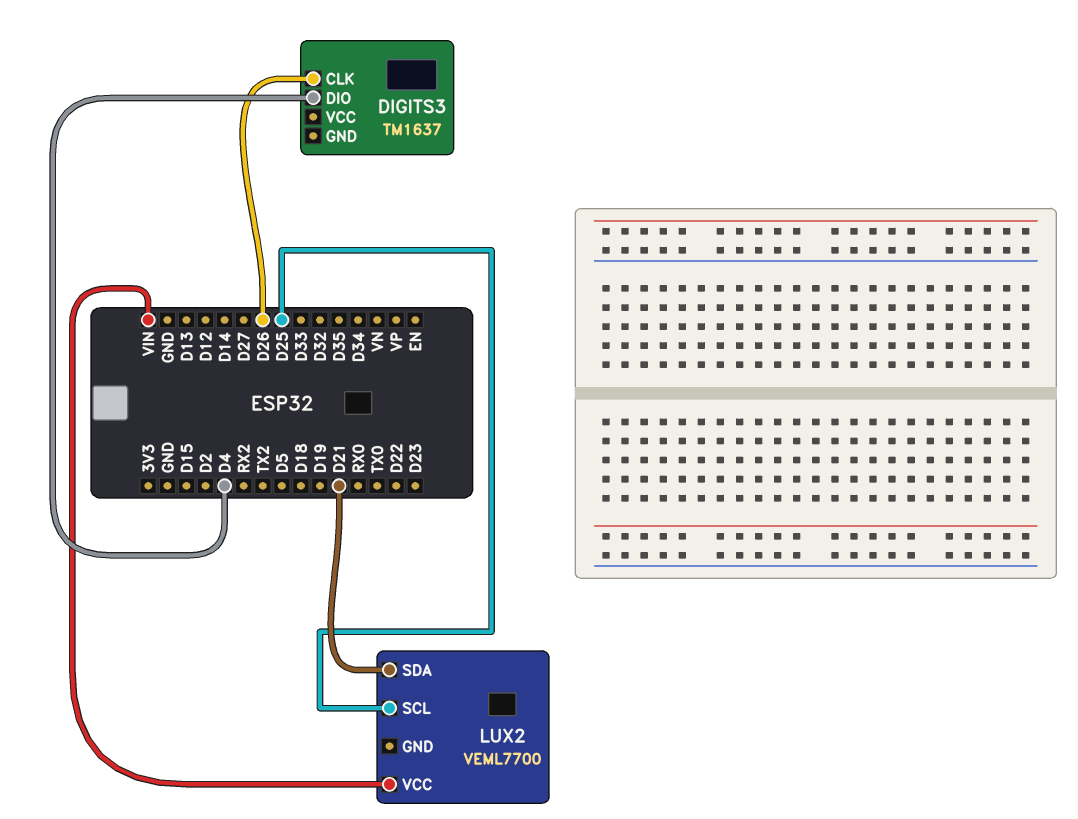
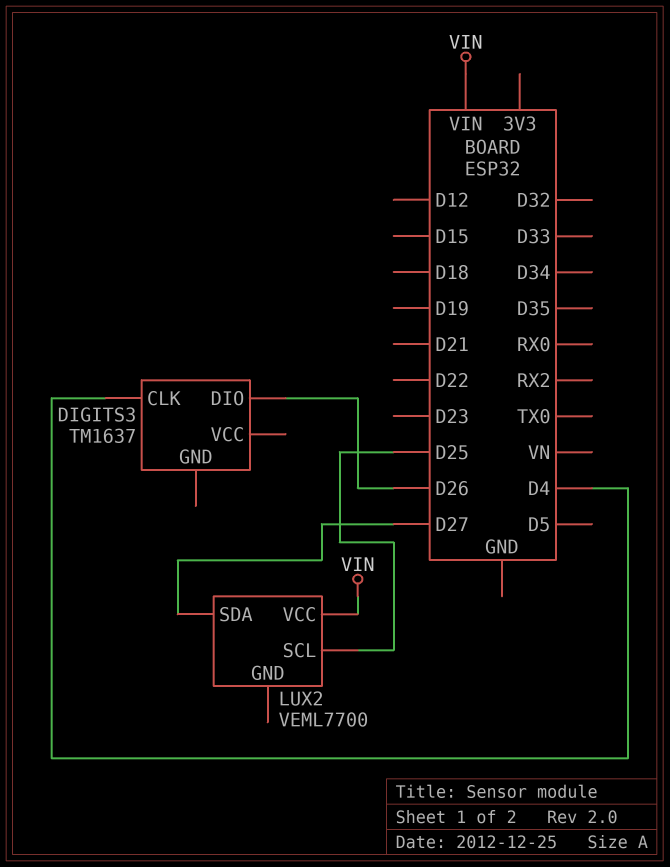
DIGITS3 pin CLK: D26 -> D4
DIGITS3 pin DIO: D4 -> D26
LUX2 pin SDA: D21 -> D27

